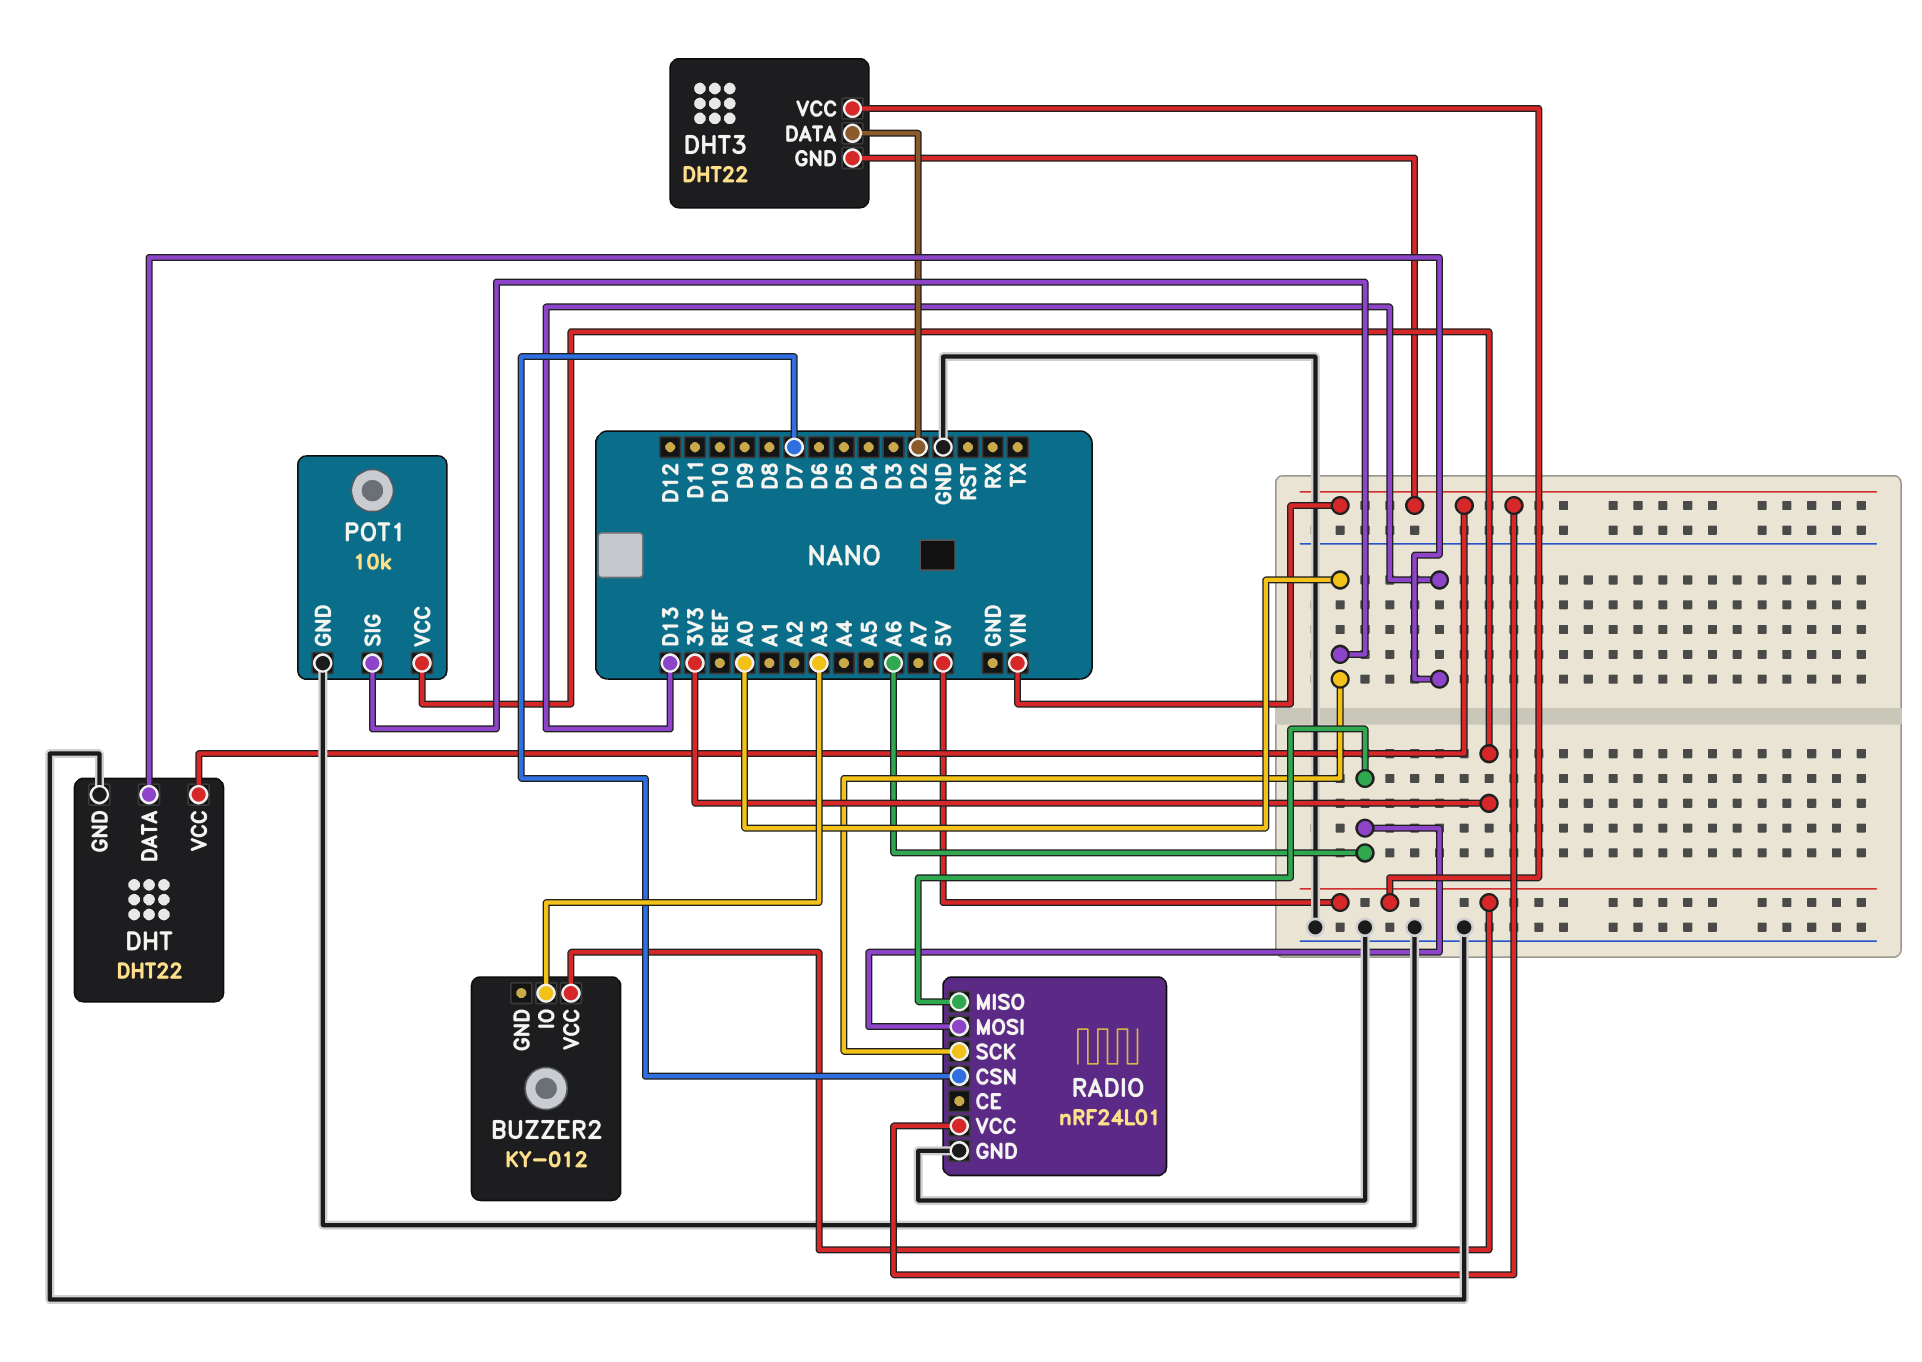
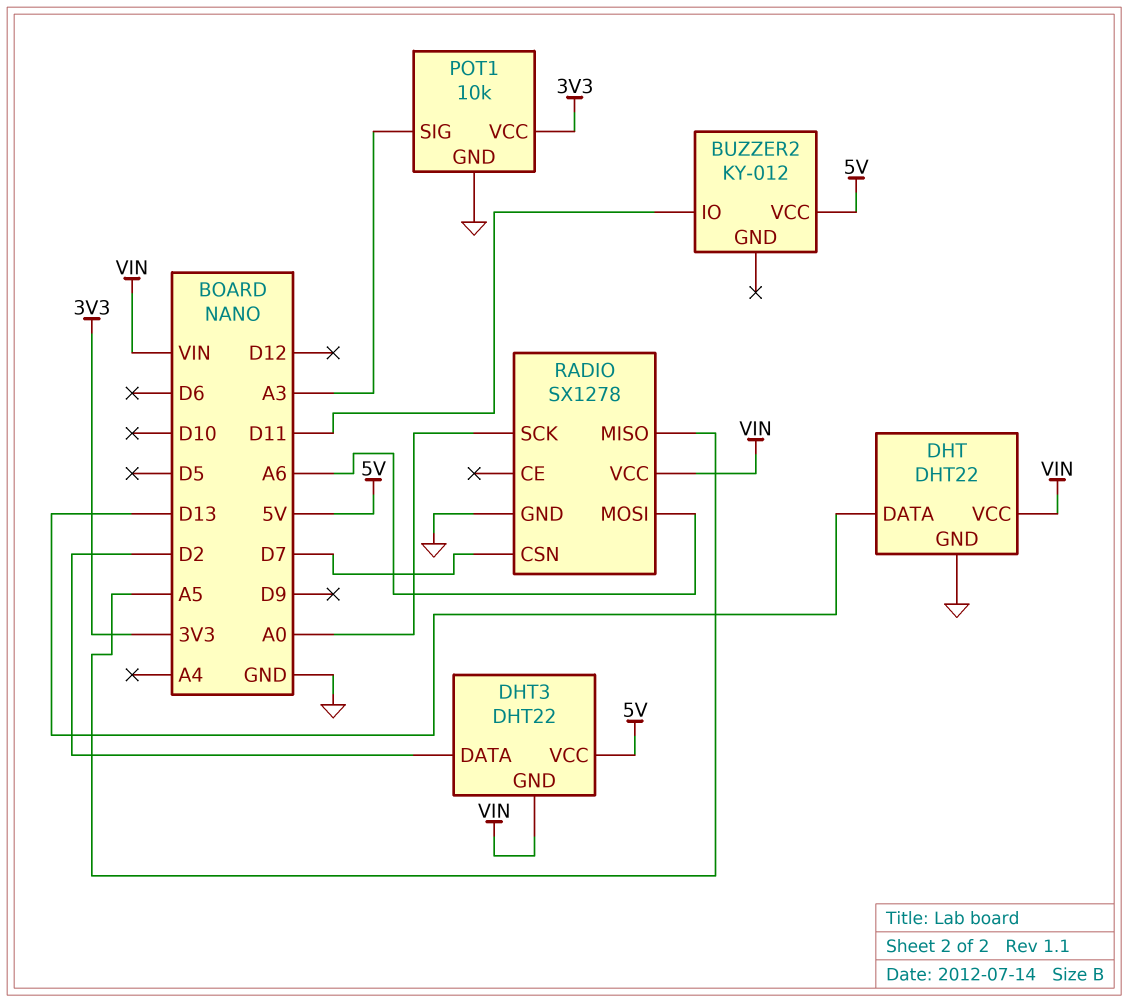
BUZZER2 pin IO: A3 -> D11
POT1 pin SIG: A0 -> A3
RADIO: nRF24L01 -> SX1278
RADIO pin MISO: A6 -> A5

